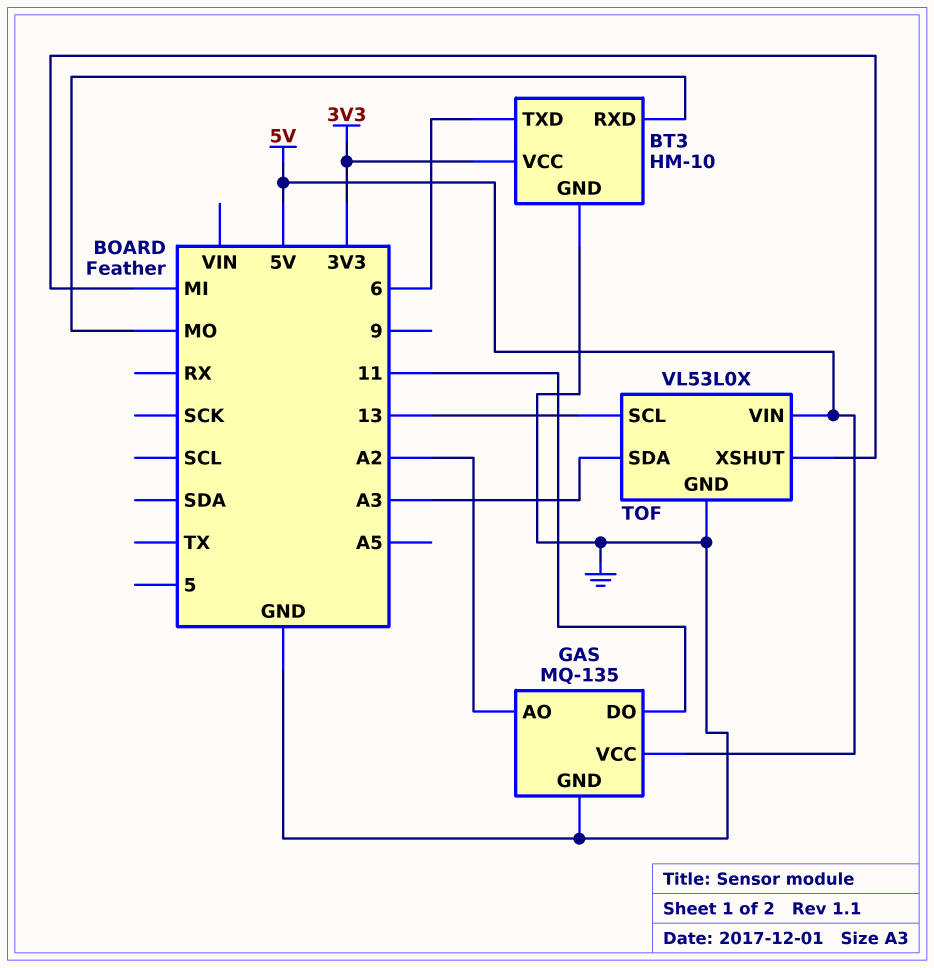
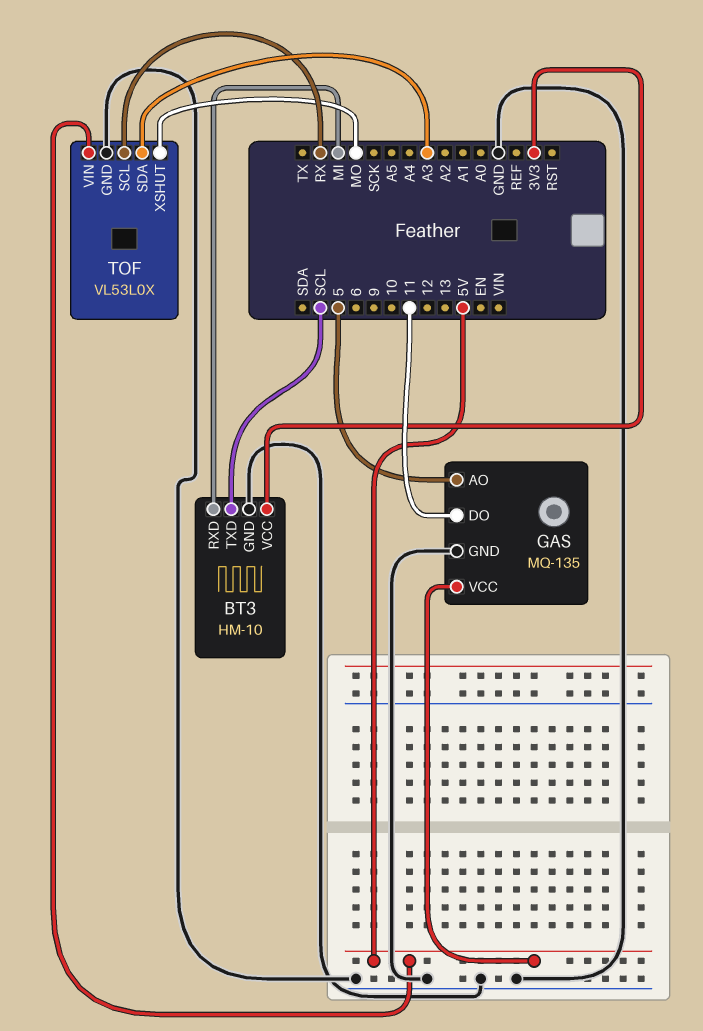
BT3 pin RXD: MO -> MI
BT3 pin TXD: 6 -> SCL
GAS pin AO: A2 -> 5
TOF pin SCL: 13 -> RX
TOF pin XSHUT: MI -> MO

